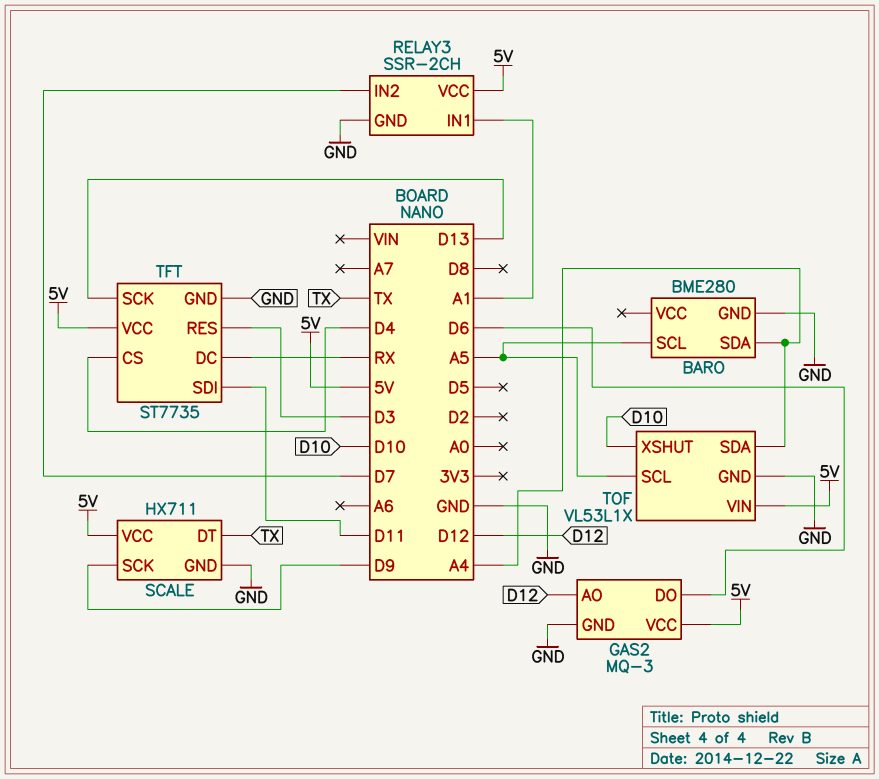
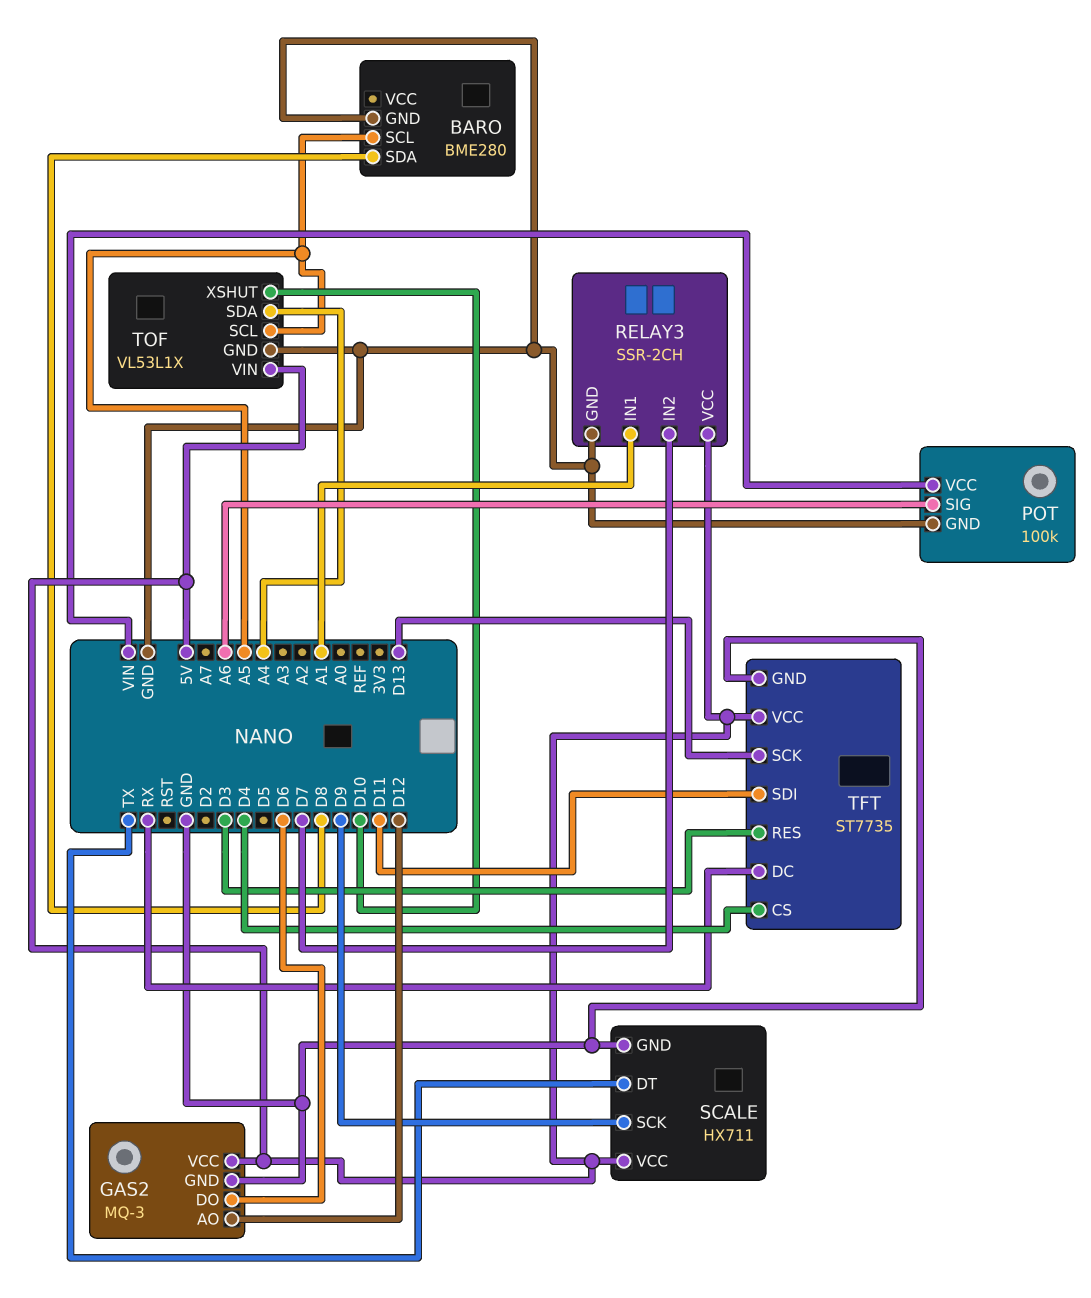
BARO pin SDA: A4 -> D8
POT: none -> 100k
POT pin GND: none -> GND
POT pin SIG: none -> A6
POT pin VCC: none -> VIN

